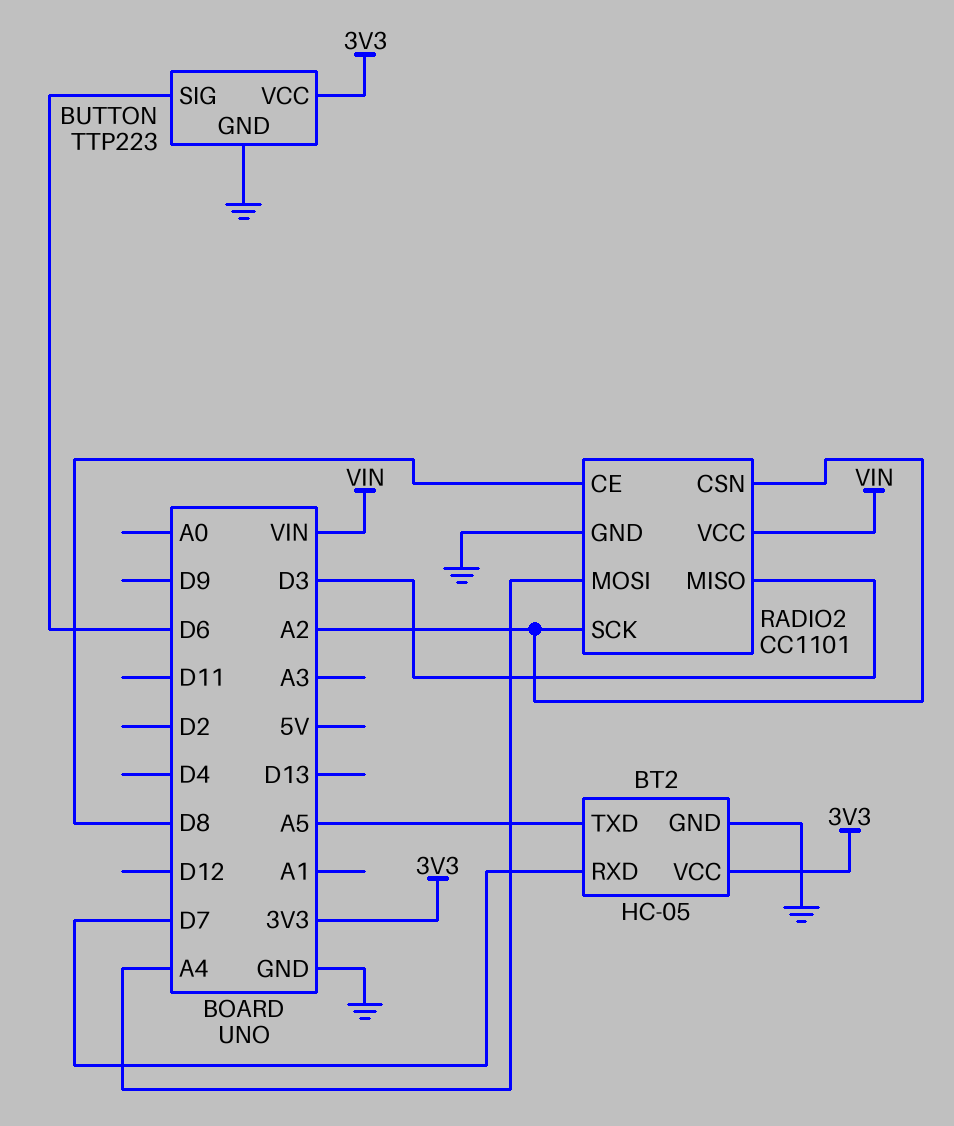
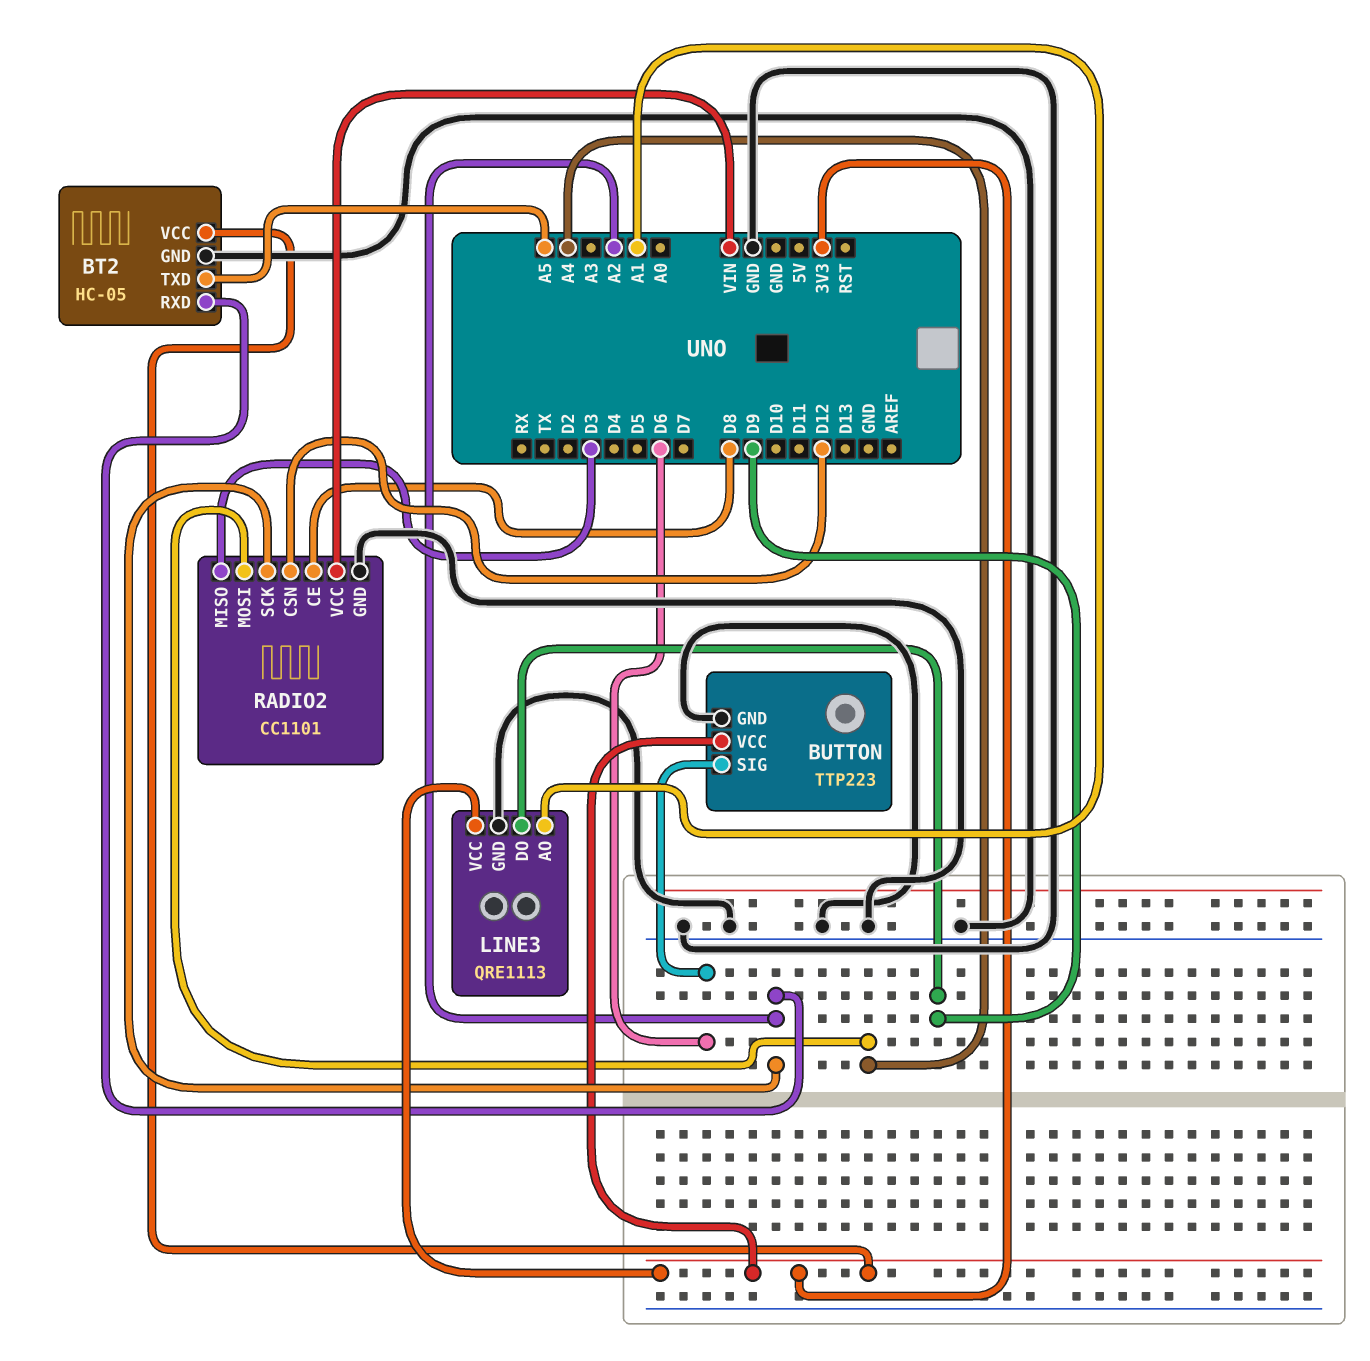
BT2 pin RXD: D7 -> A2
LINE3: none -> QRE1113
LINE3 pin AO: none -> A1
LINE3 pin DO: none -> D9
LINE3 pin GND: none -> GND
LINE3 pin VCC: none -> 3V3
RADIO2 pin CSN: A2 -> D12

